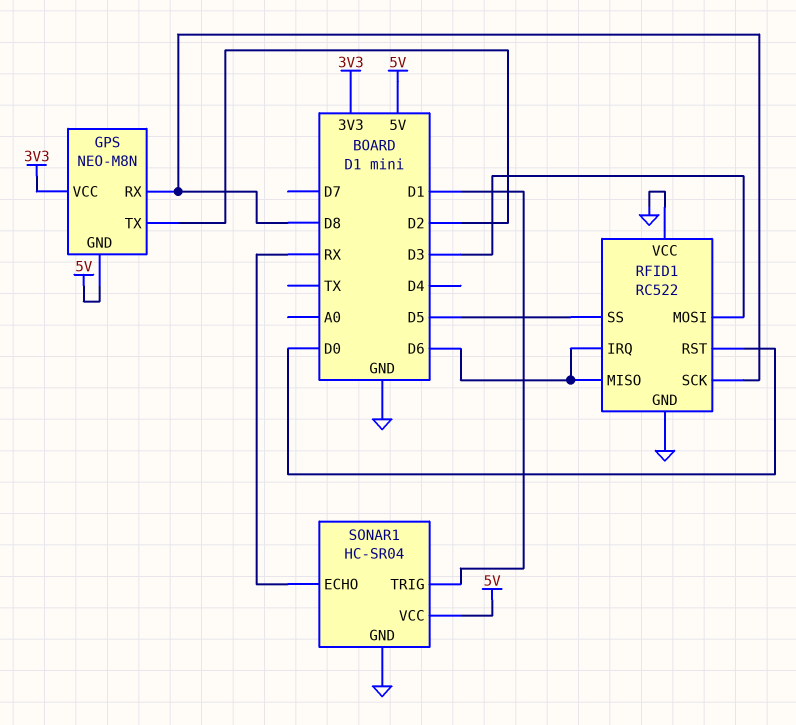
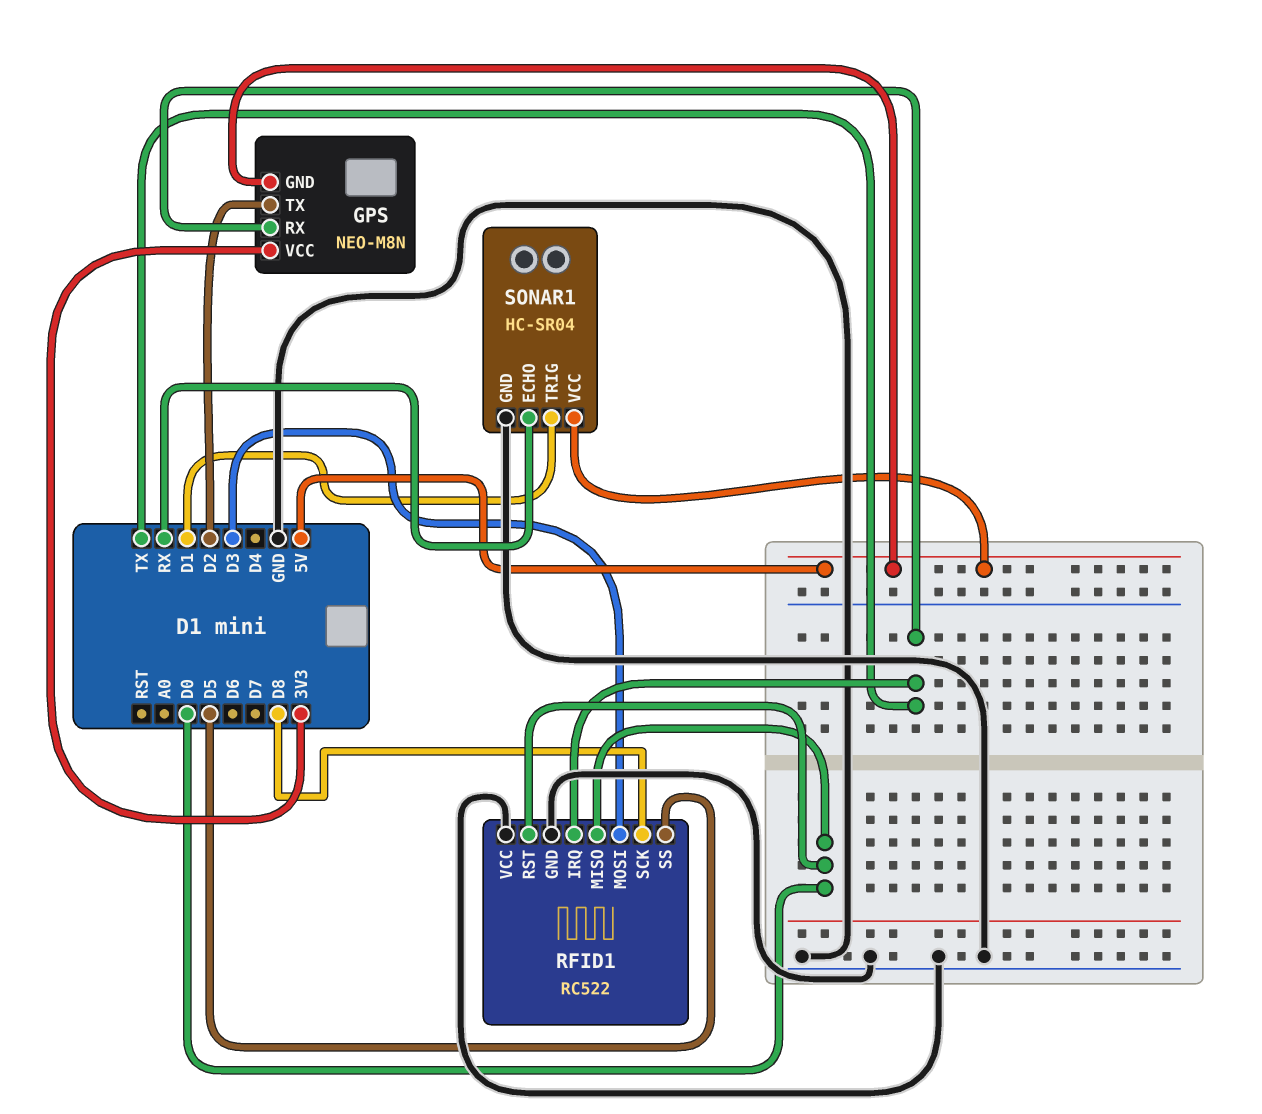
GPS pin RX: D8 -> TX
RFID1 pin IRQ: D6 -> TX
RFID1 pin MISO: D6 -> D0

